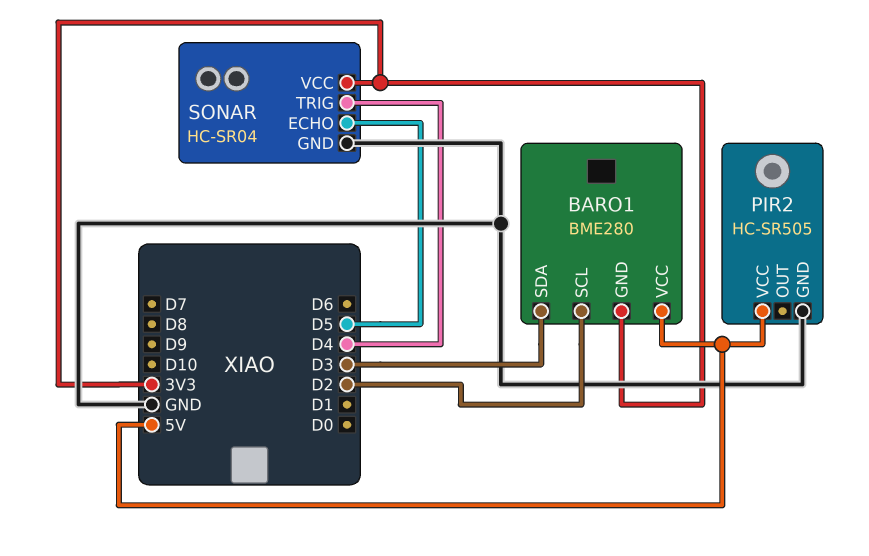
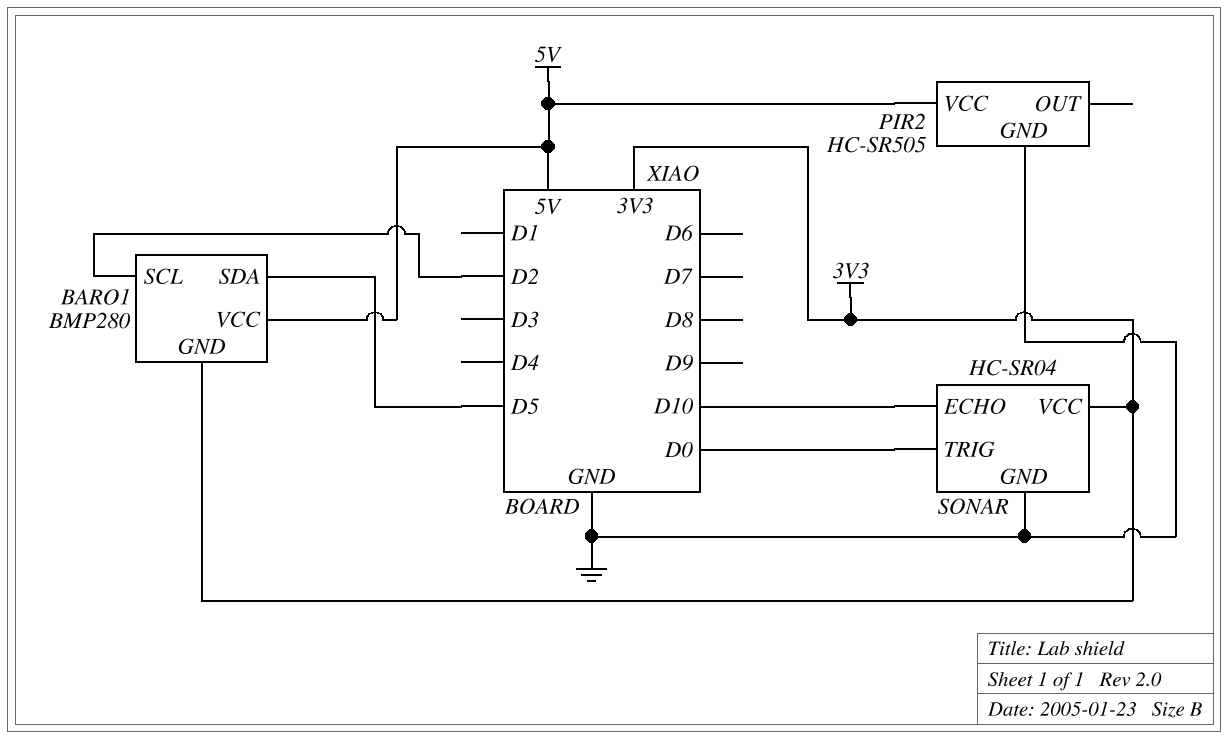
BARO1: BME280 -> BMP280
BARO1 pin SDA: D3 -> D5
SONAR pin ECHO: D5 -> D10
SONAR pin TRIG: D4 -> D0

